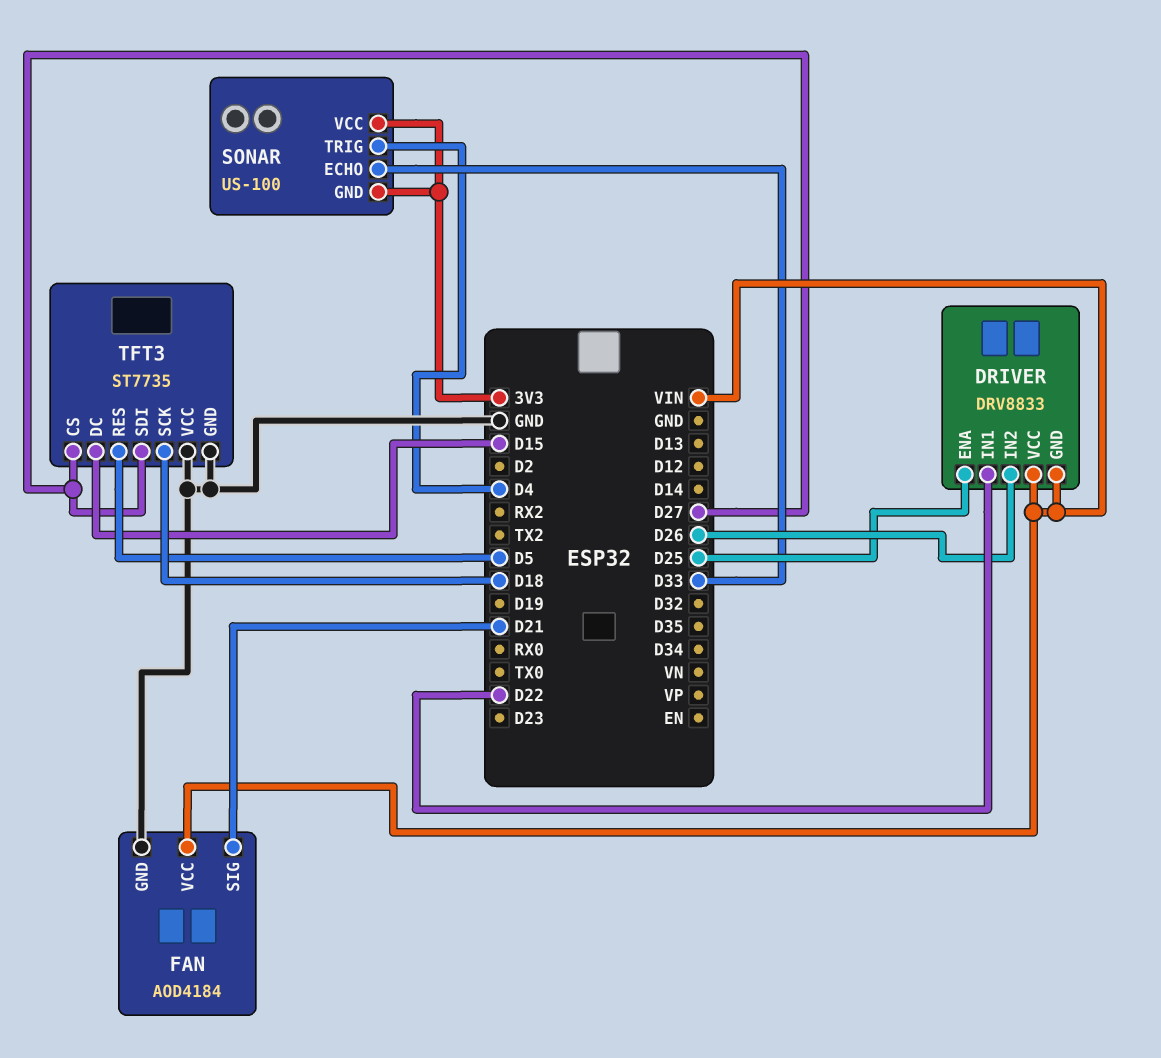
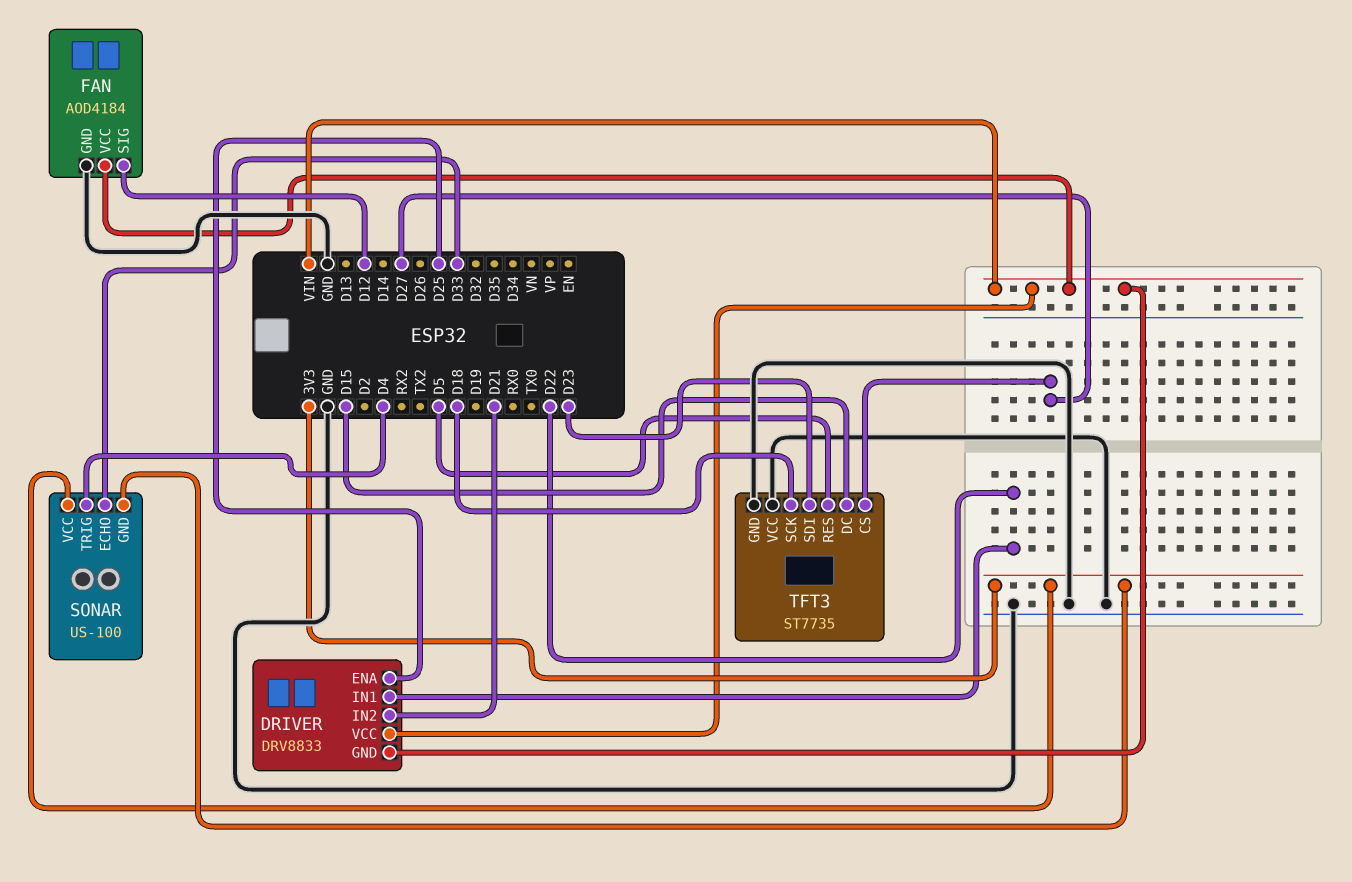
DRIVER pin IN2: D26 -> D21
FAN pin SIG: D21 -> D12
TFT3 pin SDI: D27 -> D23

